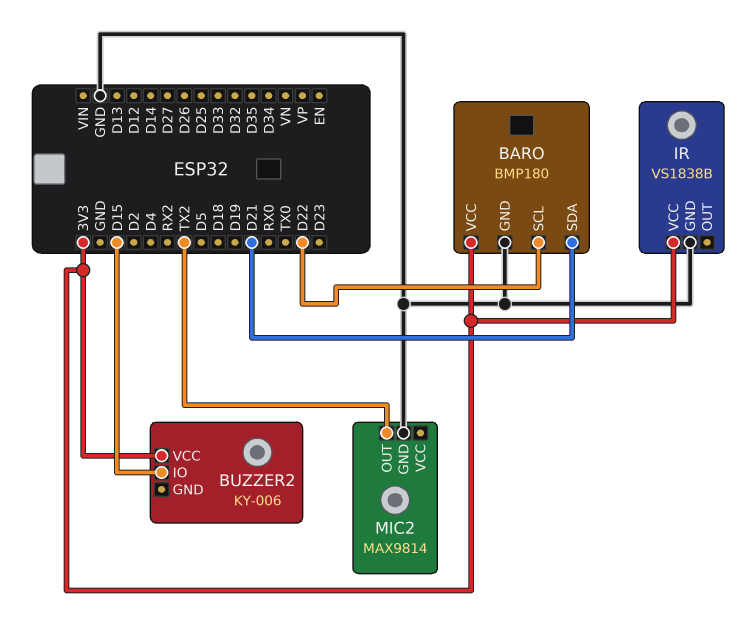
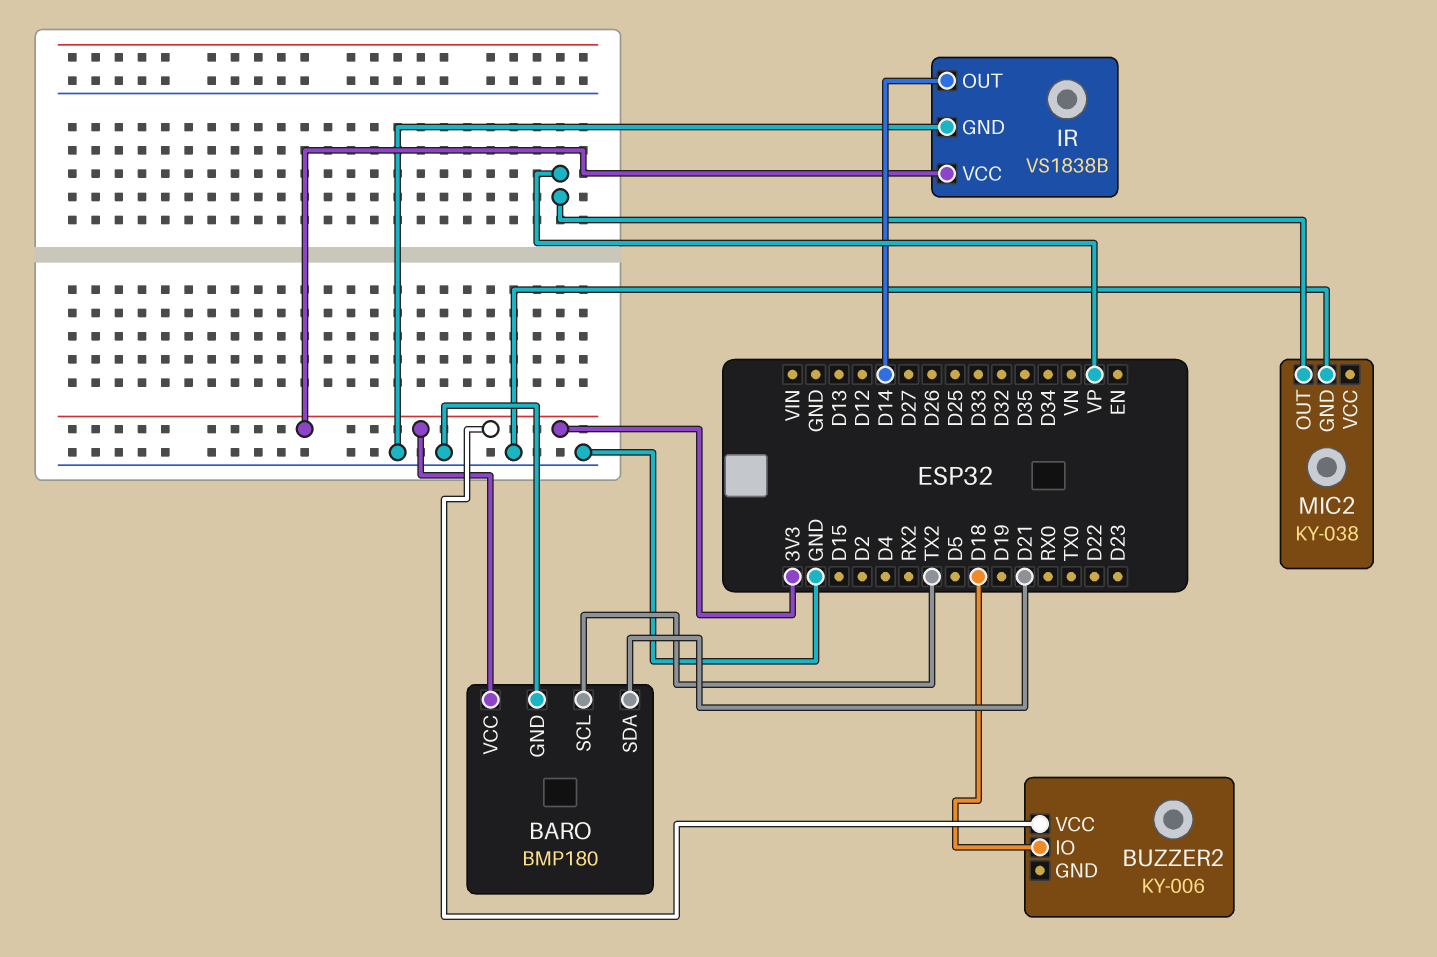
BARO pin SCL: D22 -> TX2
BUZZER2 pin IO: D15 -> D18
IR pin OUT: none -> D14
MIC2: MAX9814 -> KY-038
MIC2 pin OUT: TX2 -> VP

